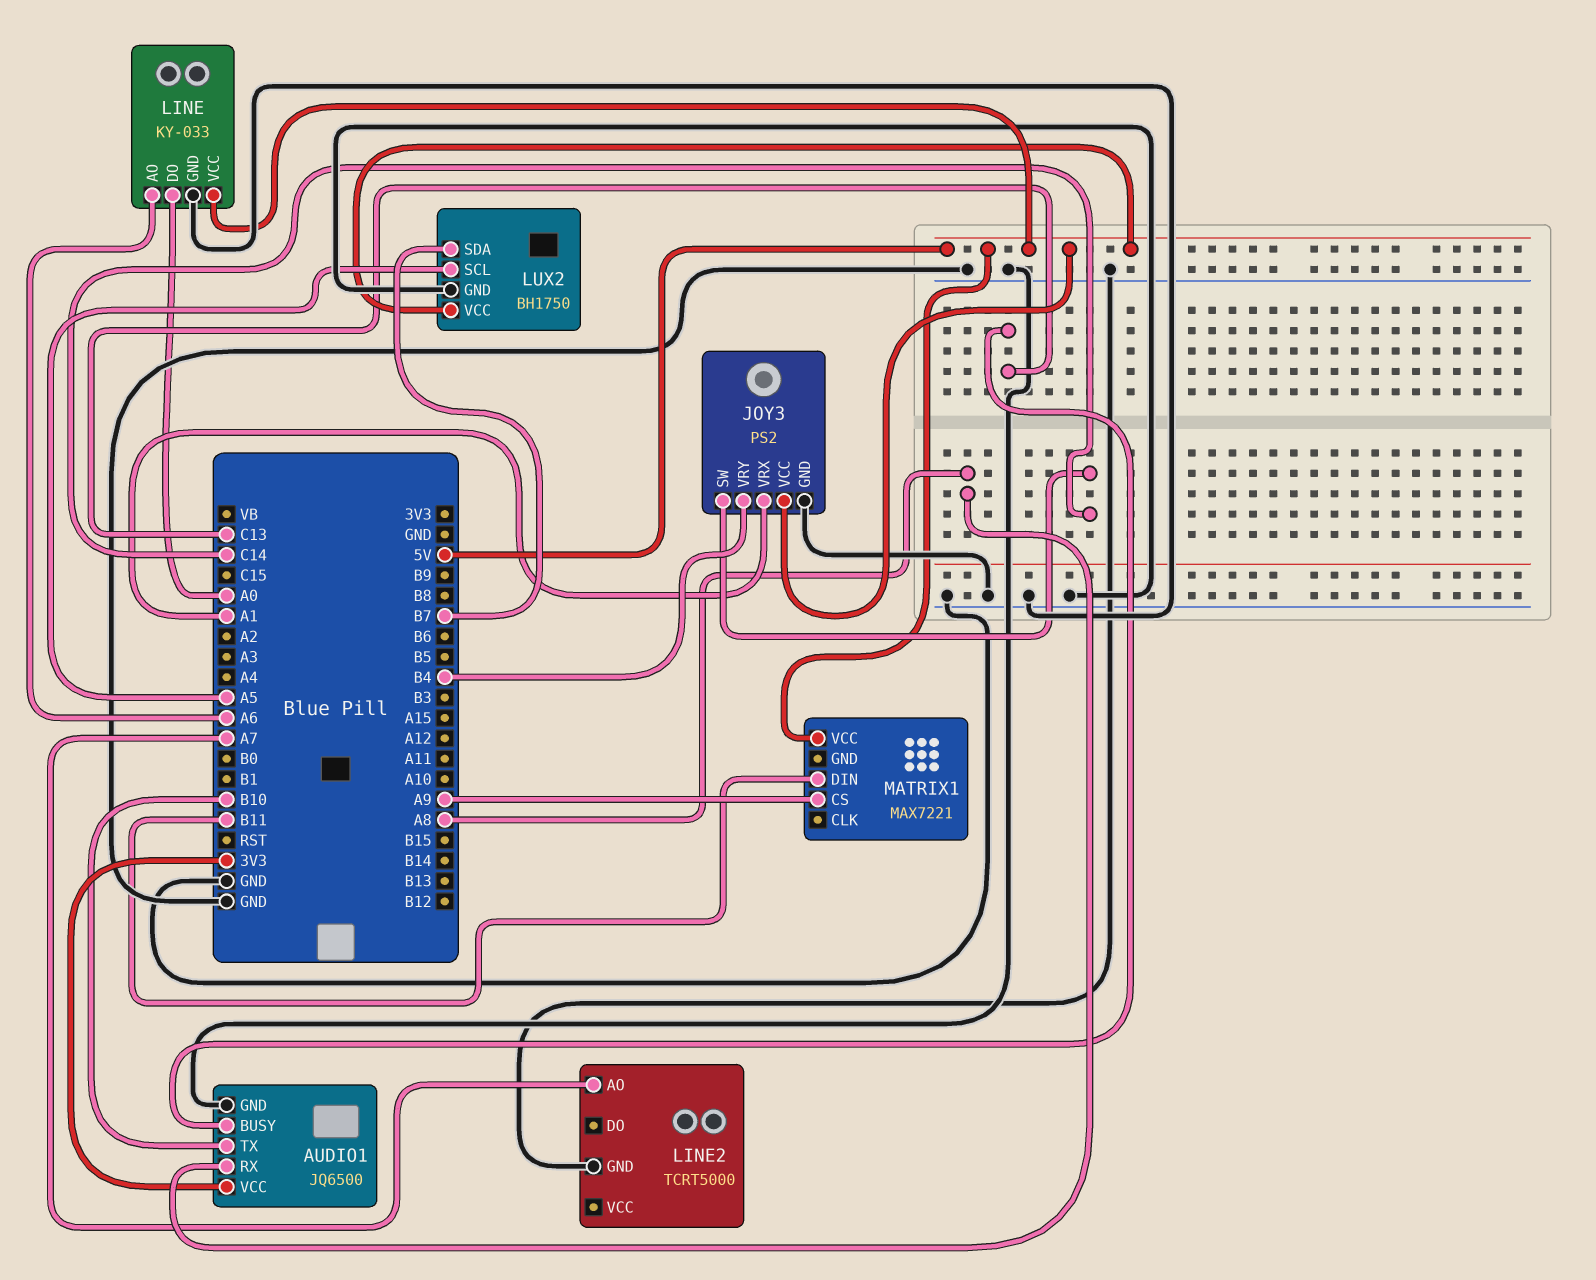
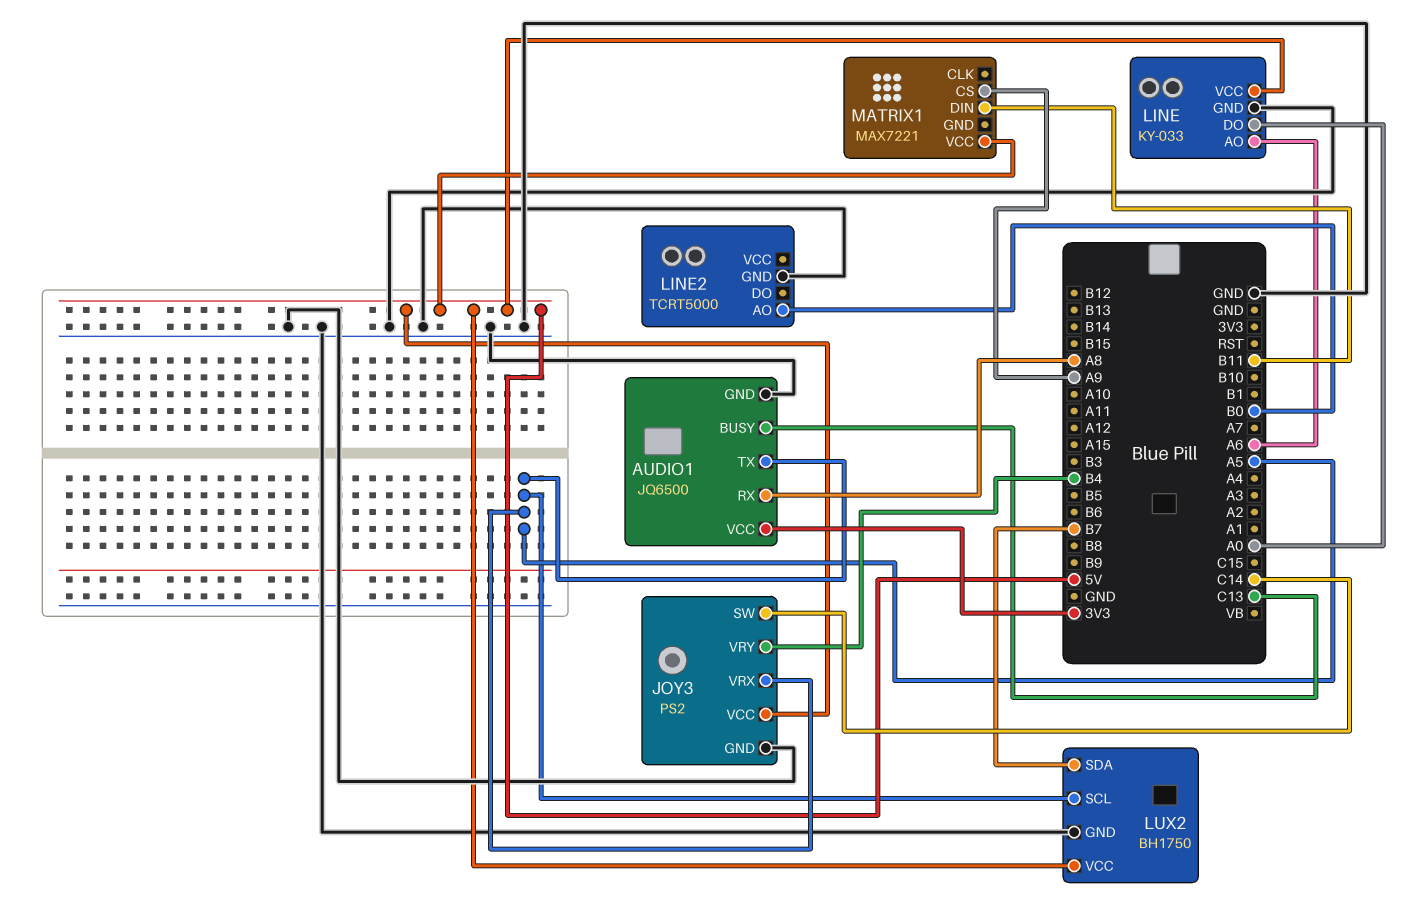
AUDIO1 pin TX: B10 -> A5
JOY3 pin VRX: A1 -> A5
LINE2 pin AO: A7 -> B0

